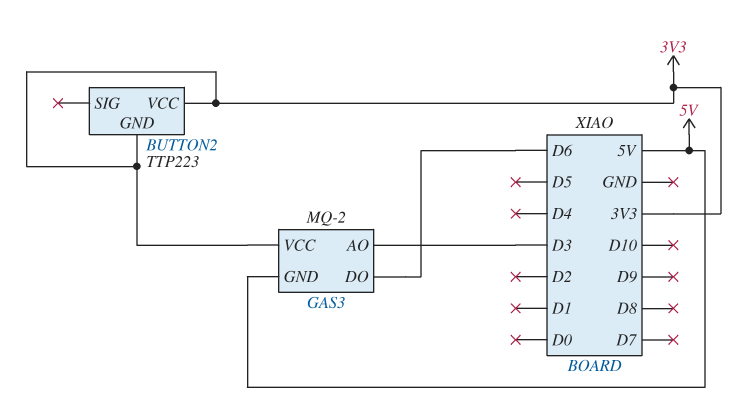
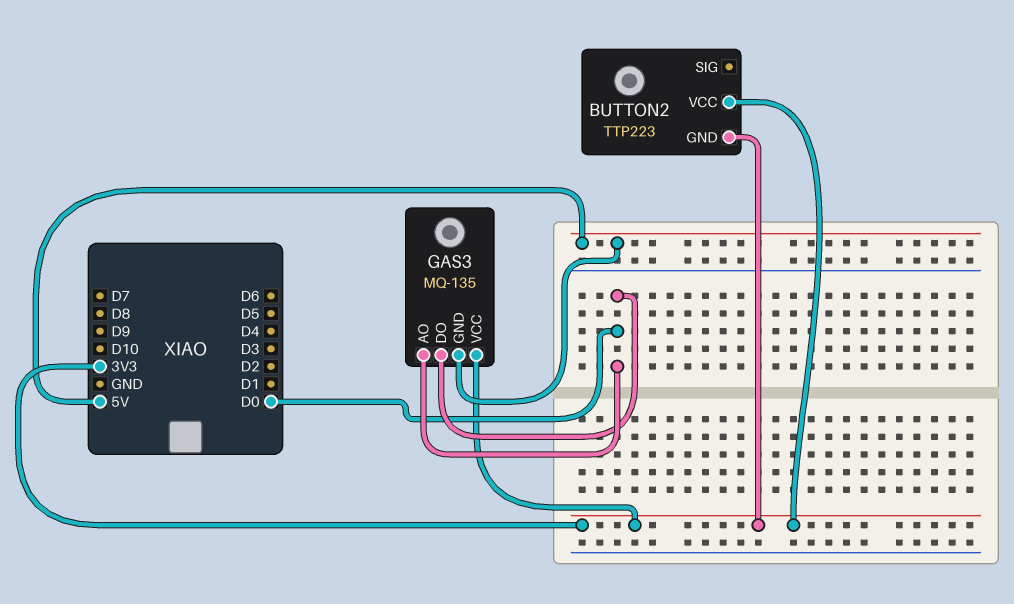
GAS3: MQ-2 -> MQ-135
GAS3 pin AO: D3 -> D0
GAS3 pin DO: D6 -> D0

